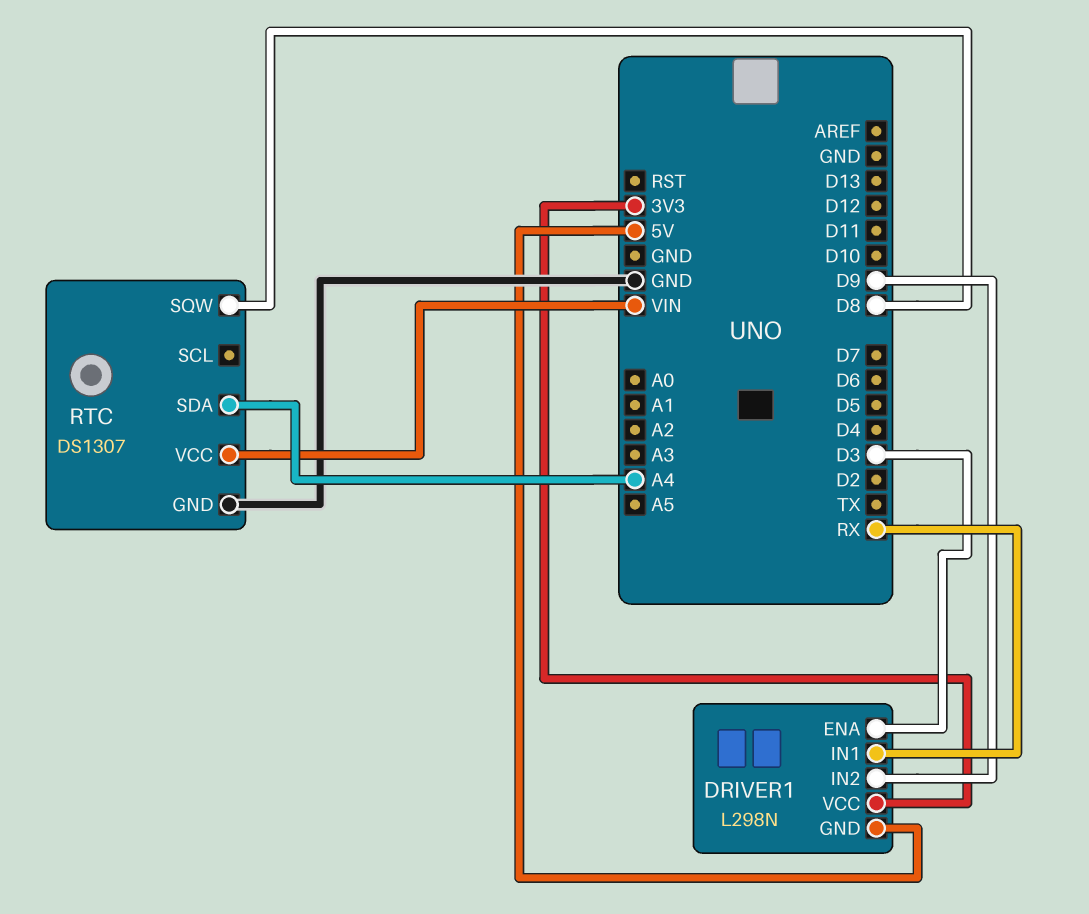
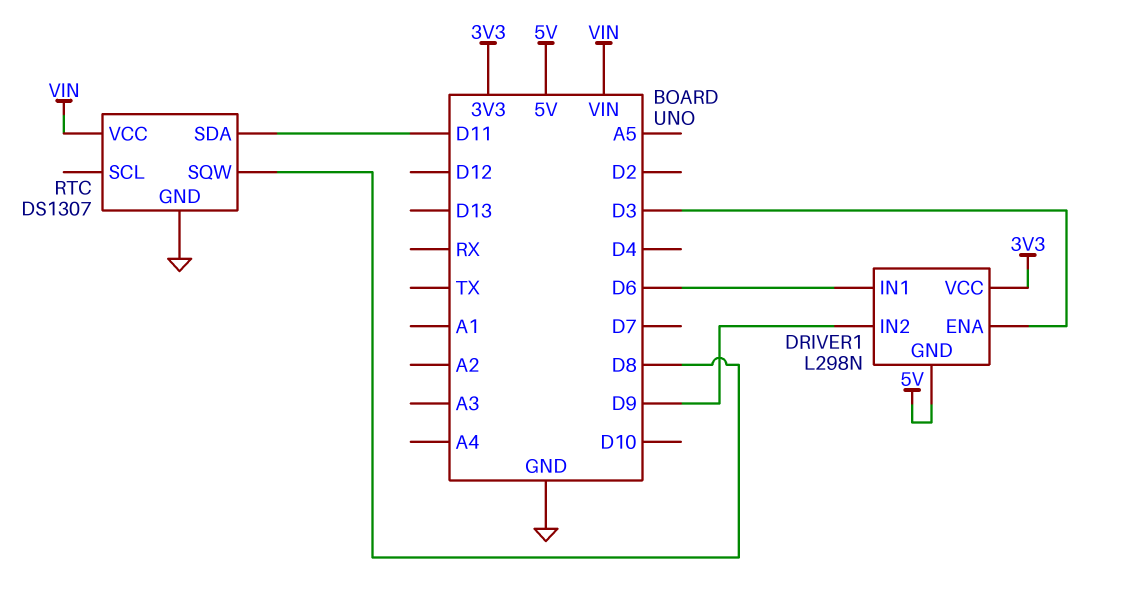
DRIVER1 pin IN1: RX -> D6
RTC pin SDA: A4 -> D11

